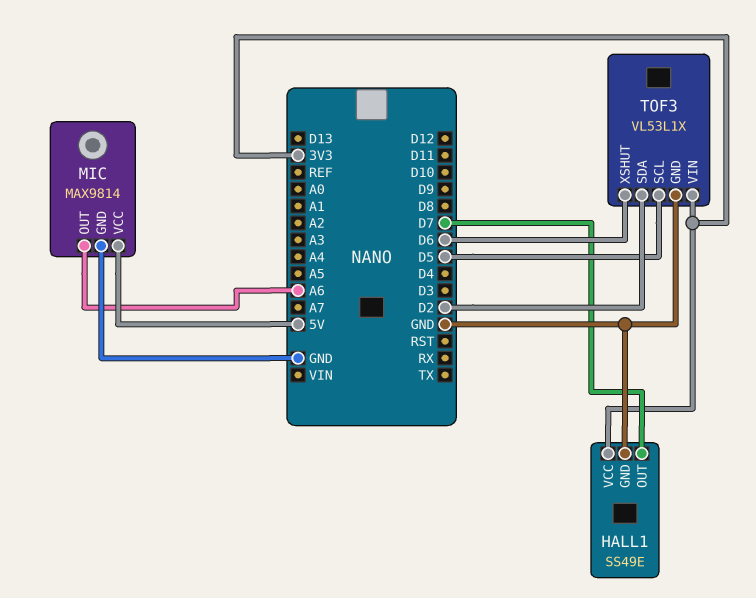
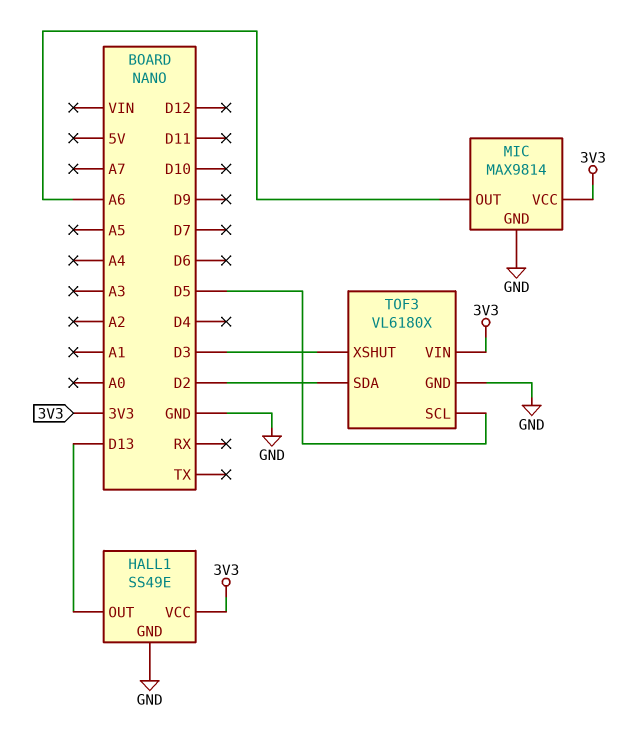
HALL1 pin OUT: D7 -> D13
MIC pin VCC: 5V -> 3V3
TOF3: VL53L1X -> VL6180X
TOF3 pin XSHUT: D6 -> D3

